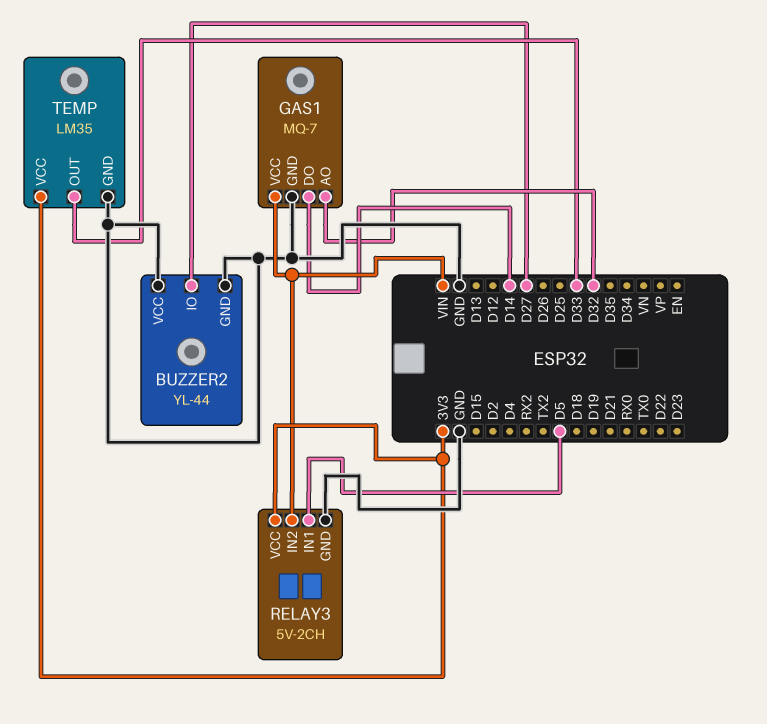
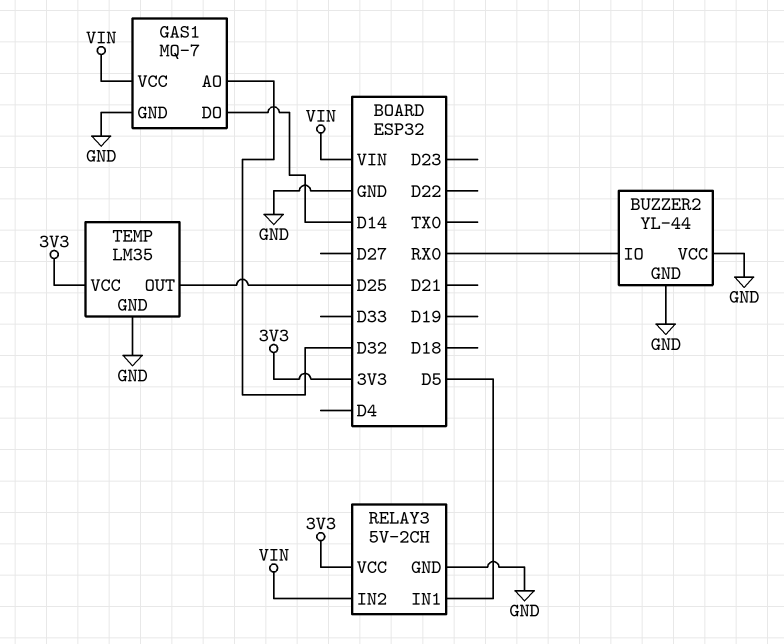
BUZZER2 pin IO: D27 -> RX0
TEMP pin OUT: D33 -> D25

